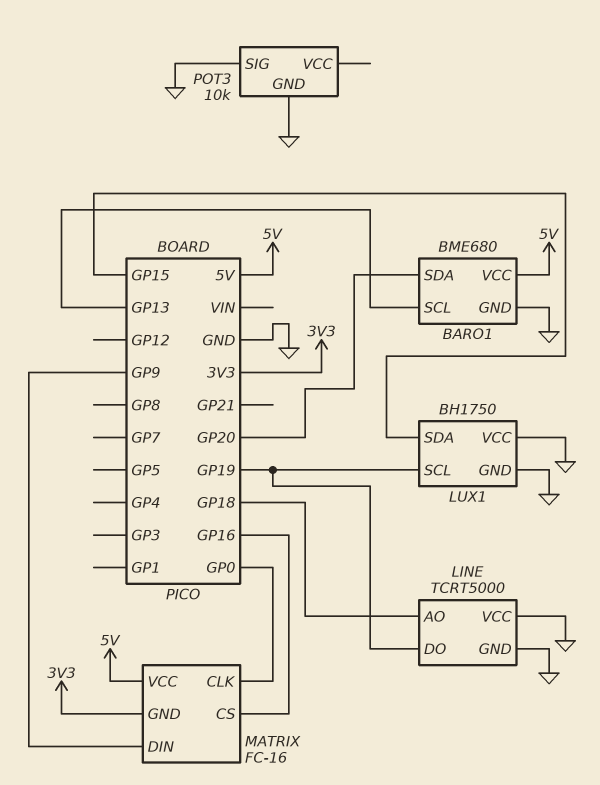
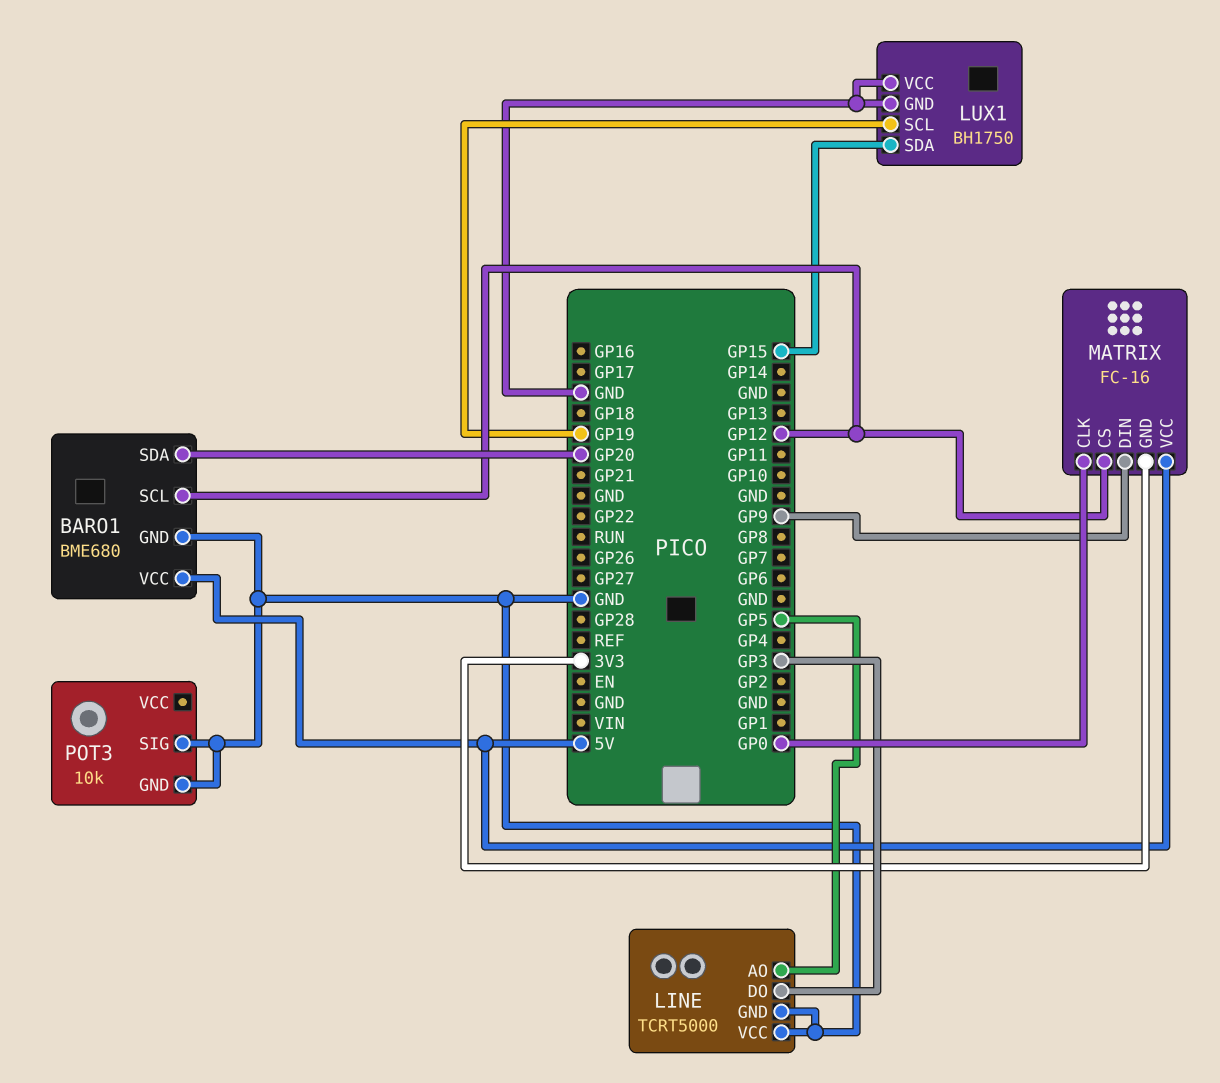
BARO1 pin SCL: GP13 -> GP12
LINE pin AO: GP18 -> GP5
LINE pin DO: GP19 -> GP3
MATRIX pin CS: GP16 -> GP12

